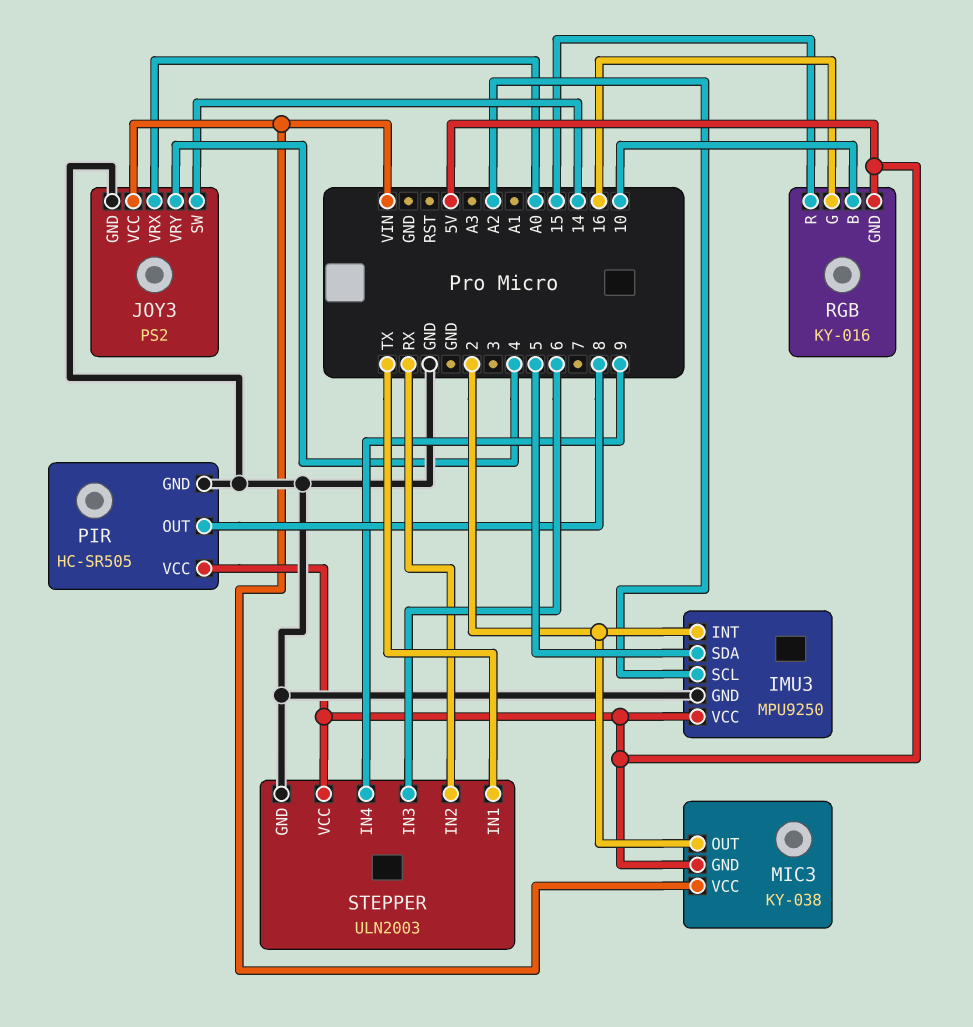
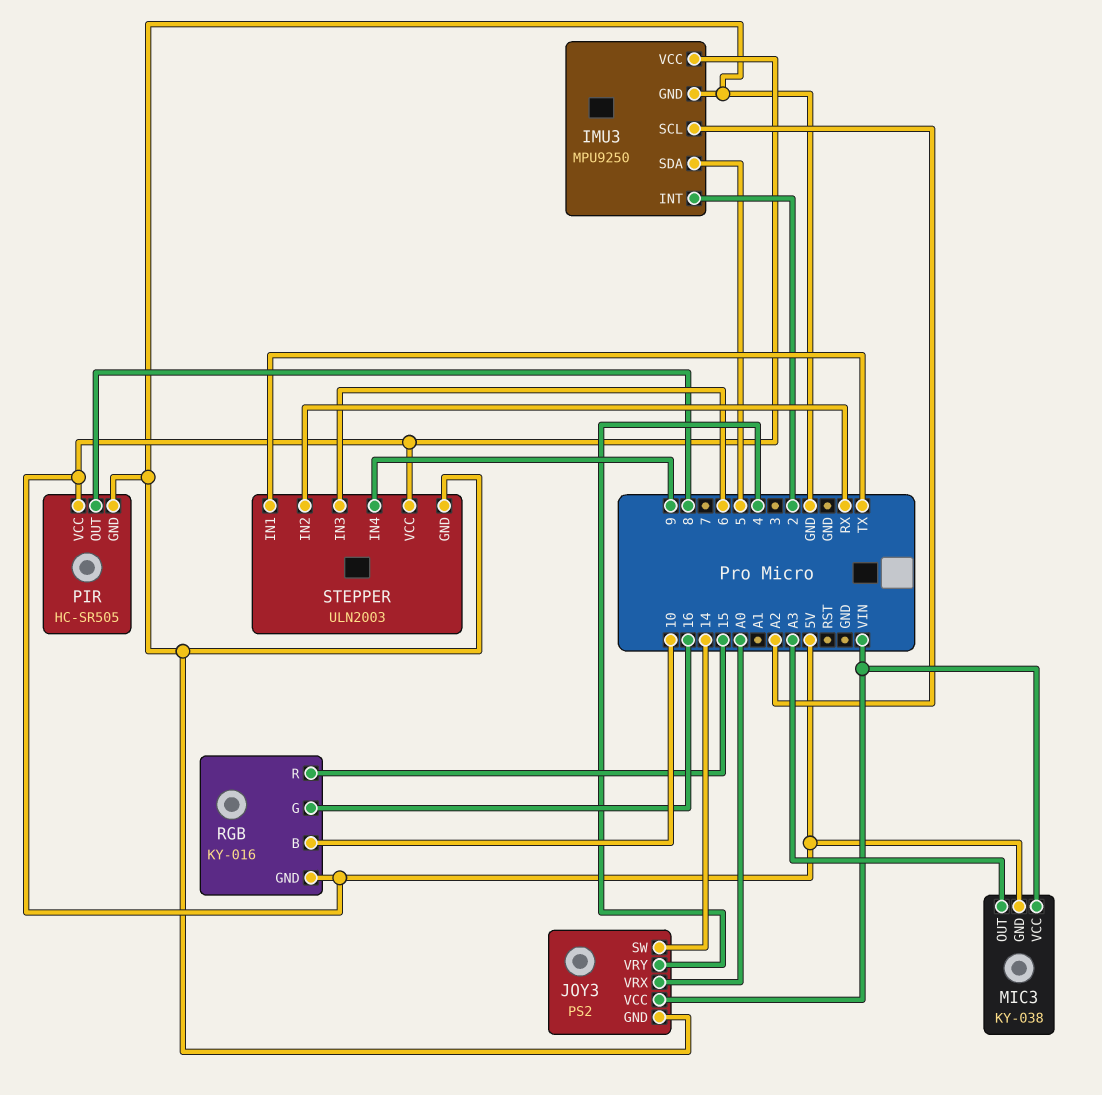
MIC3 pin OUT: 2 -> A3

